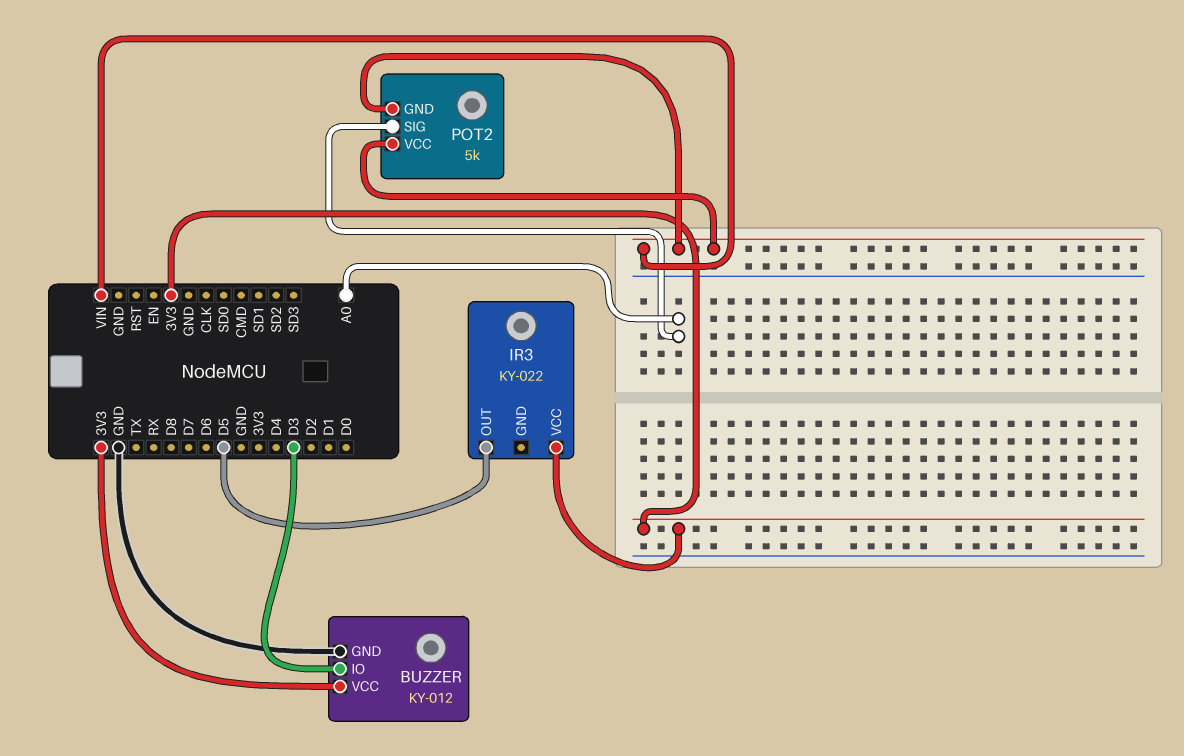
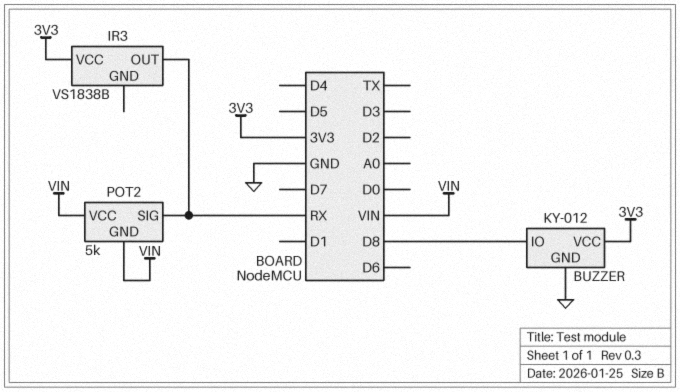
BUZZER pin IO: D3 -> D8
IR3: KY-022 -> VS1838B
IR3 pin OUT: D5 -> RX
POT2 pin SIG: A0 -> RX

